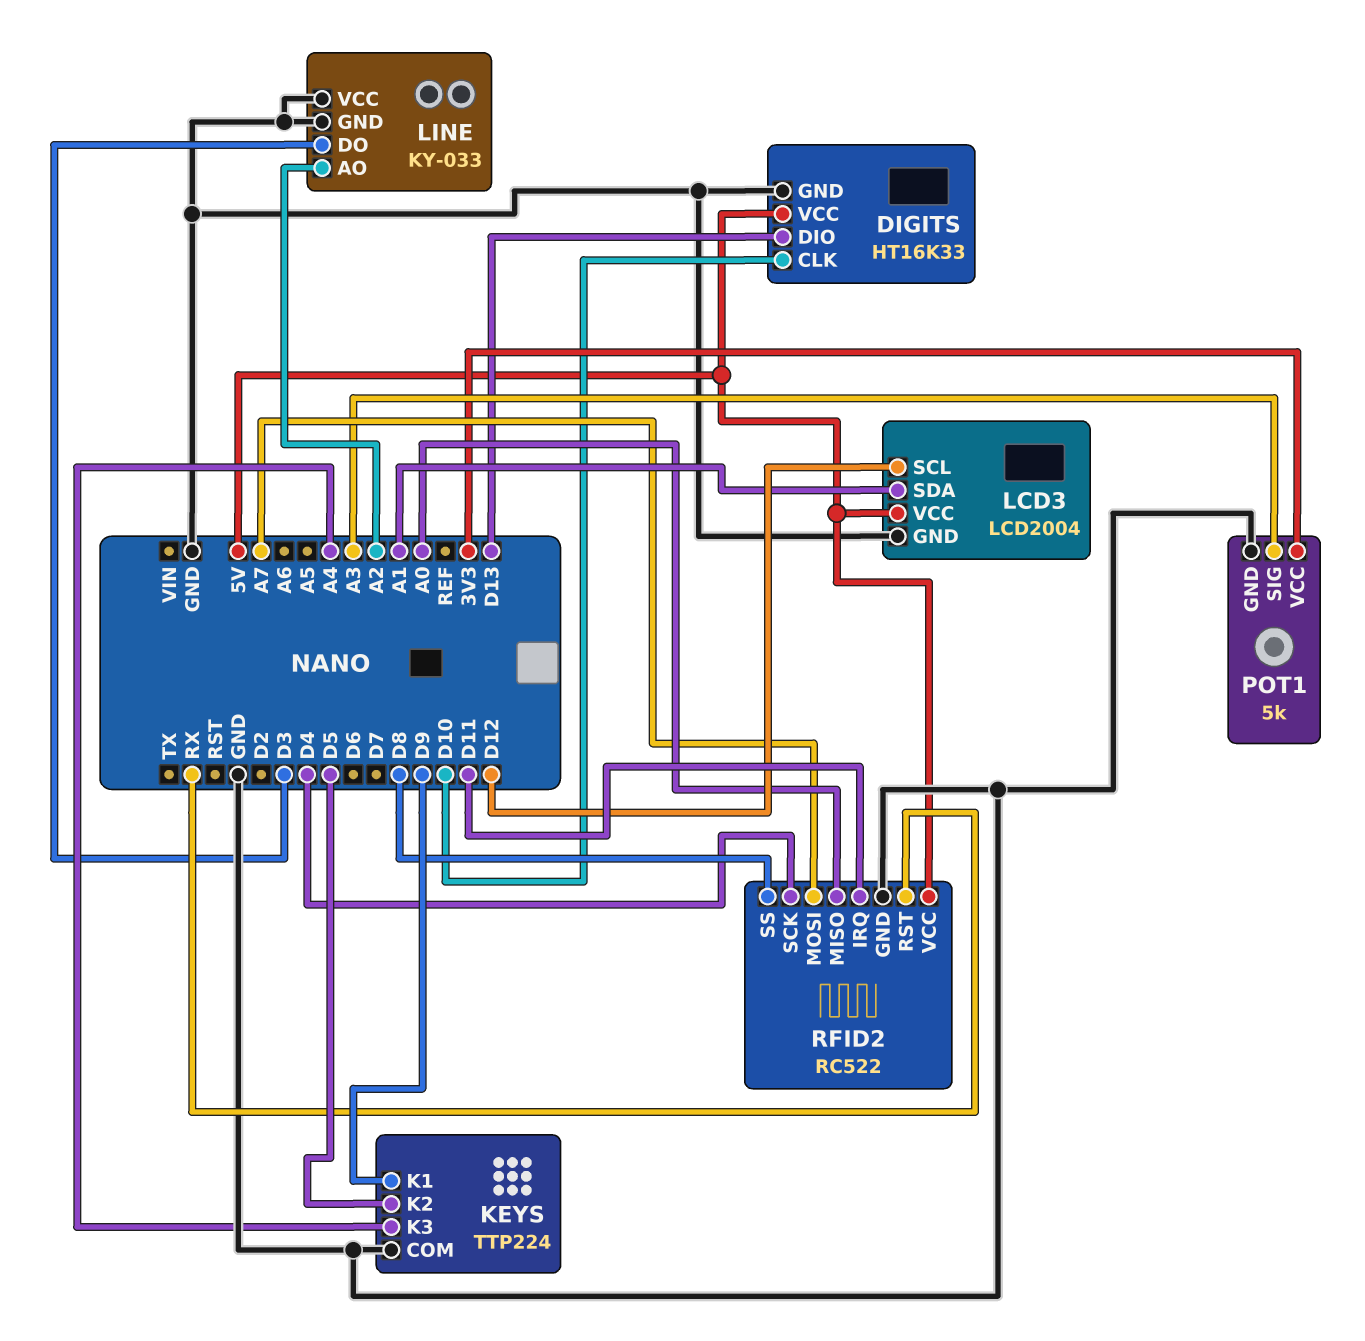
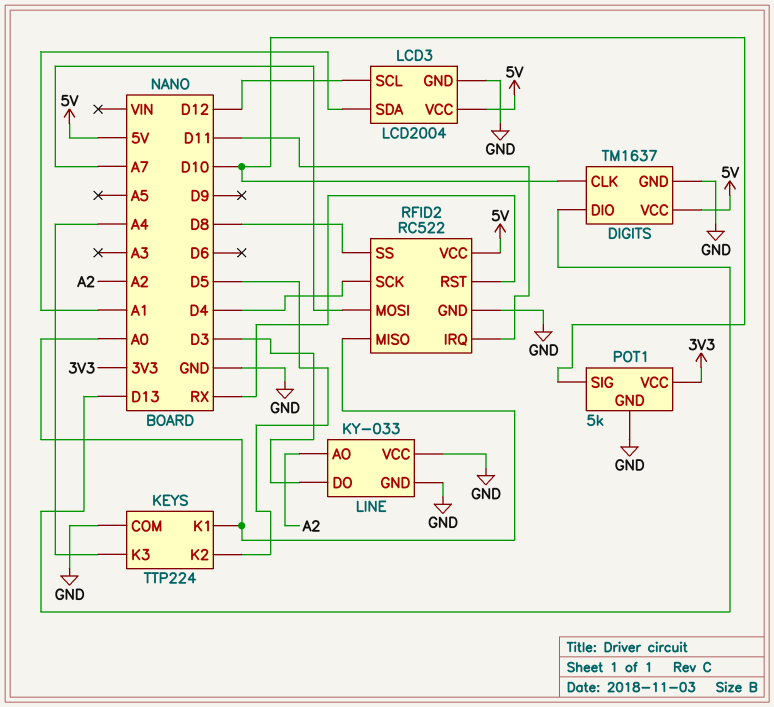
DIGITS: HT16K33 -> TM1637
KEYS pin K1: D9 -> A0
POT1 pin SIG: A3 -> D10

